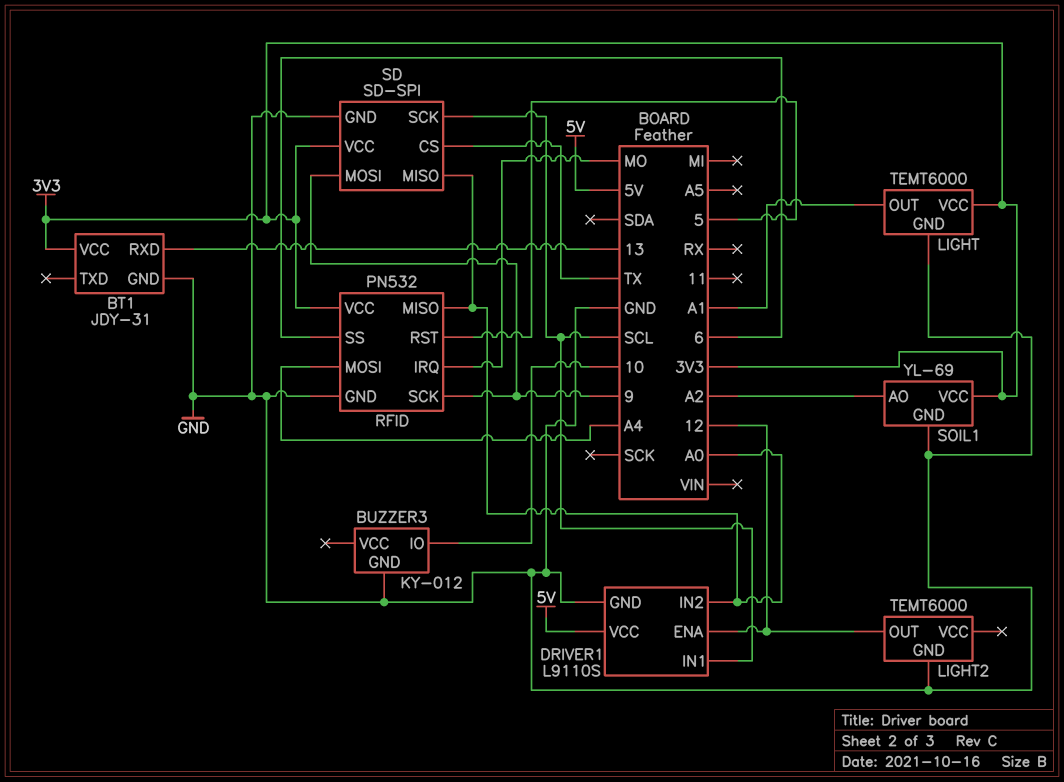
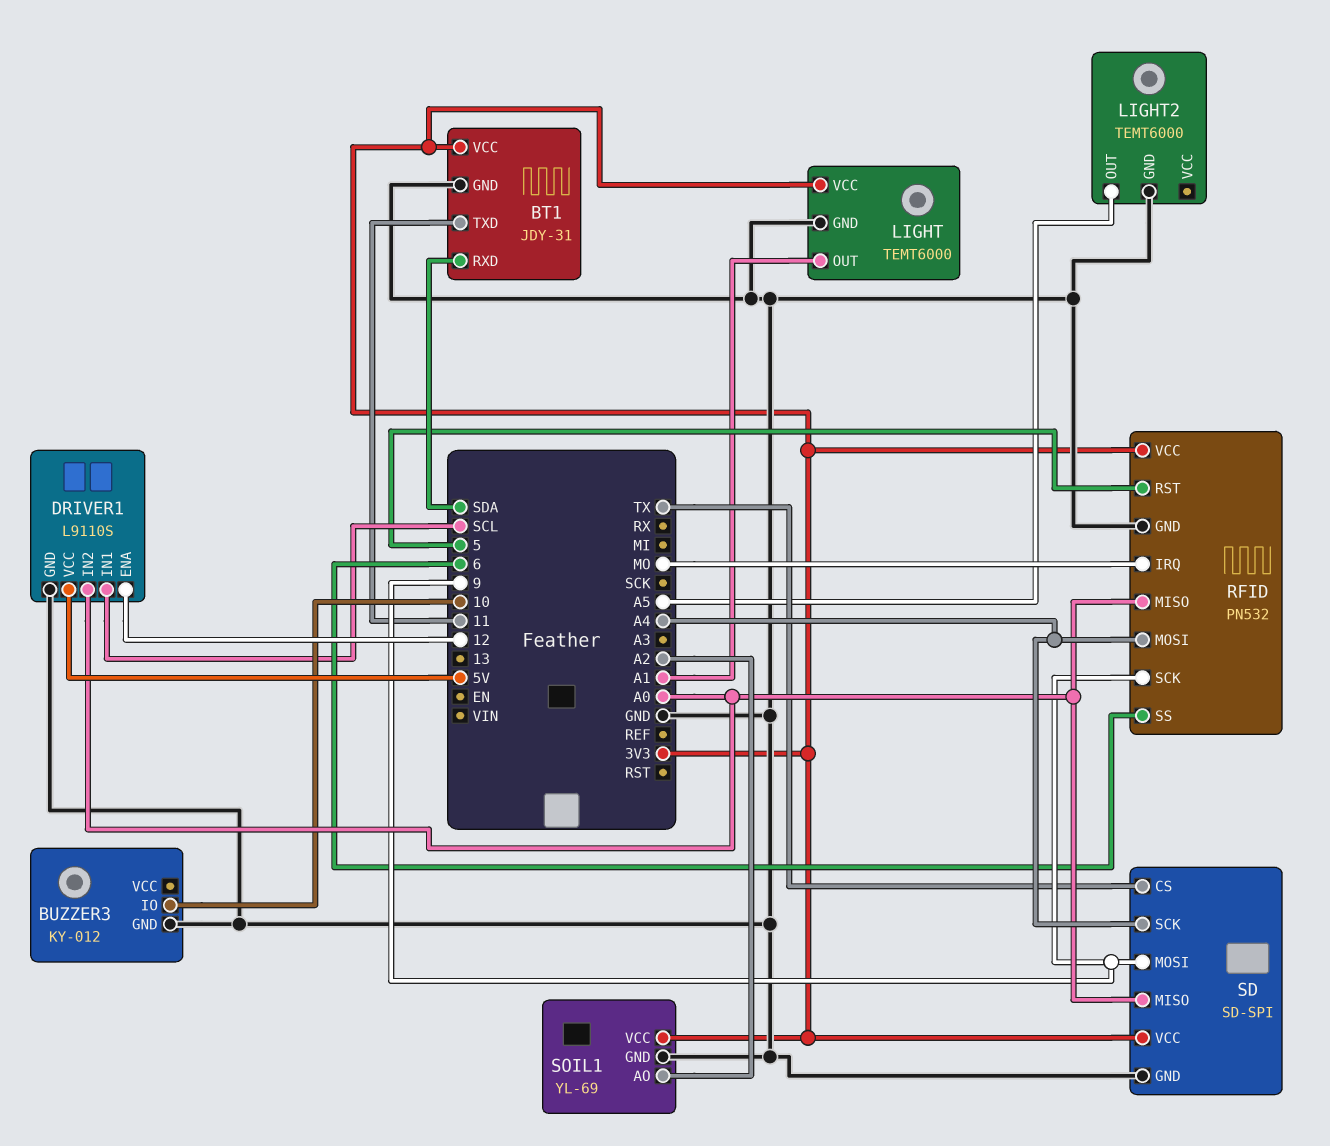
BT1 pin RXD: 13 -> SDA
BT1 pin TXD: none -> 11
LIGHT2 pin OUT: 12 -> A5
SD pin SCK: SCL -> A4

